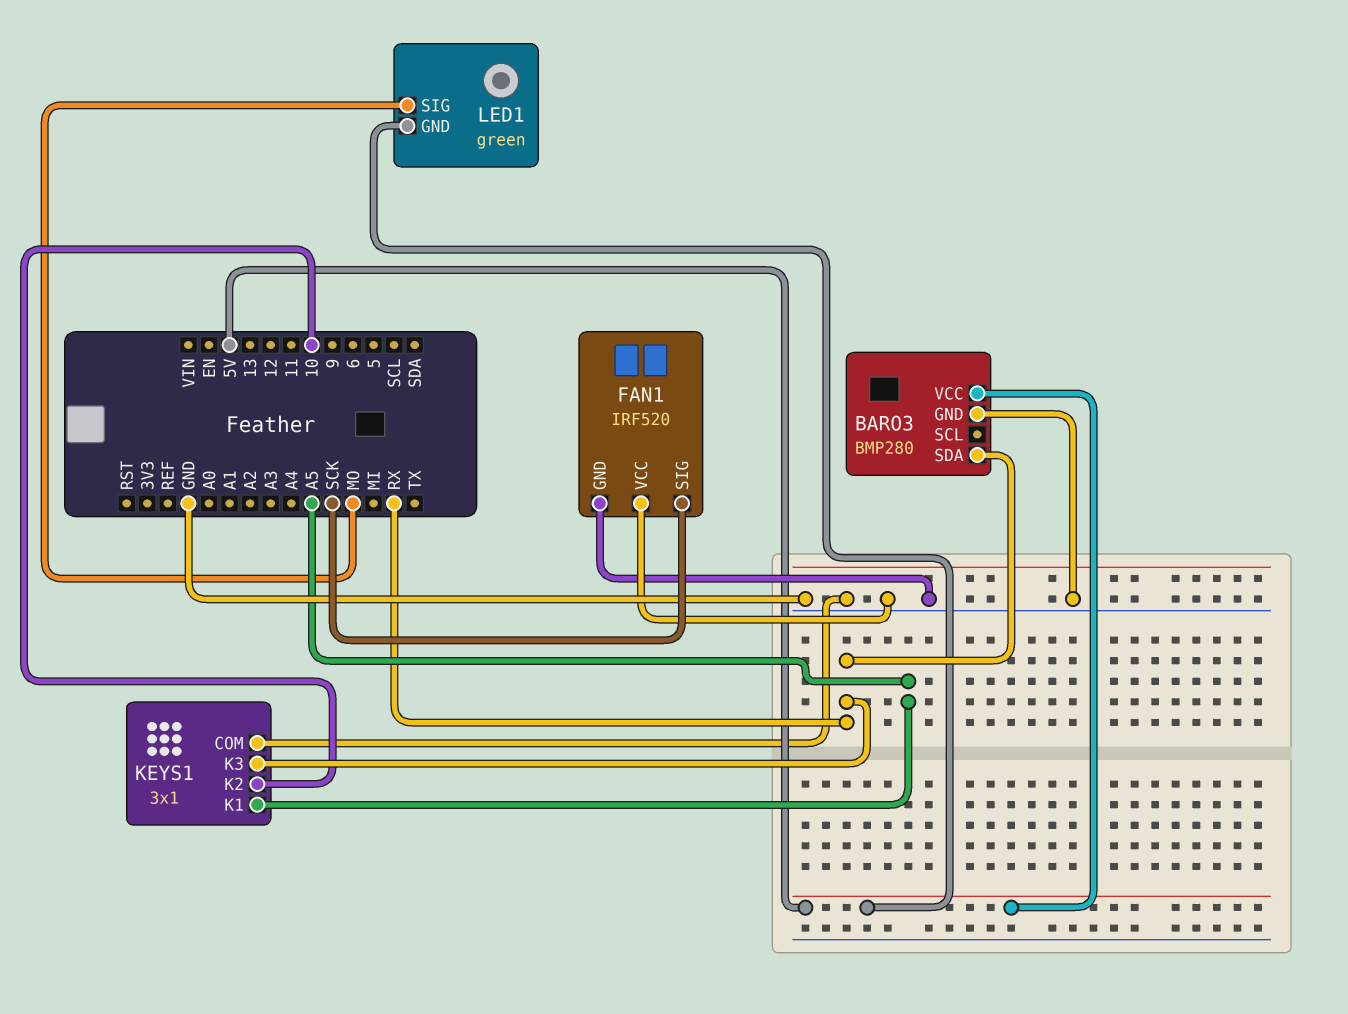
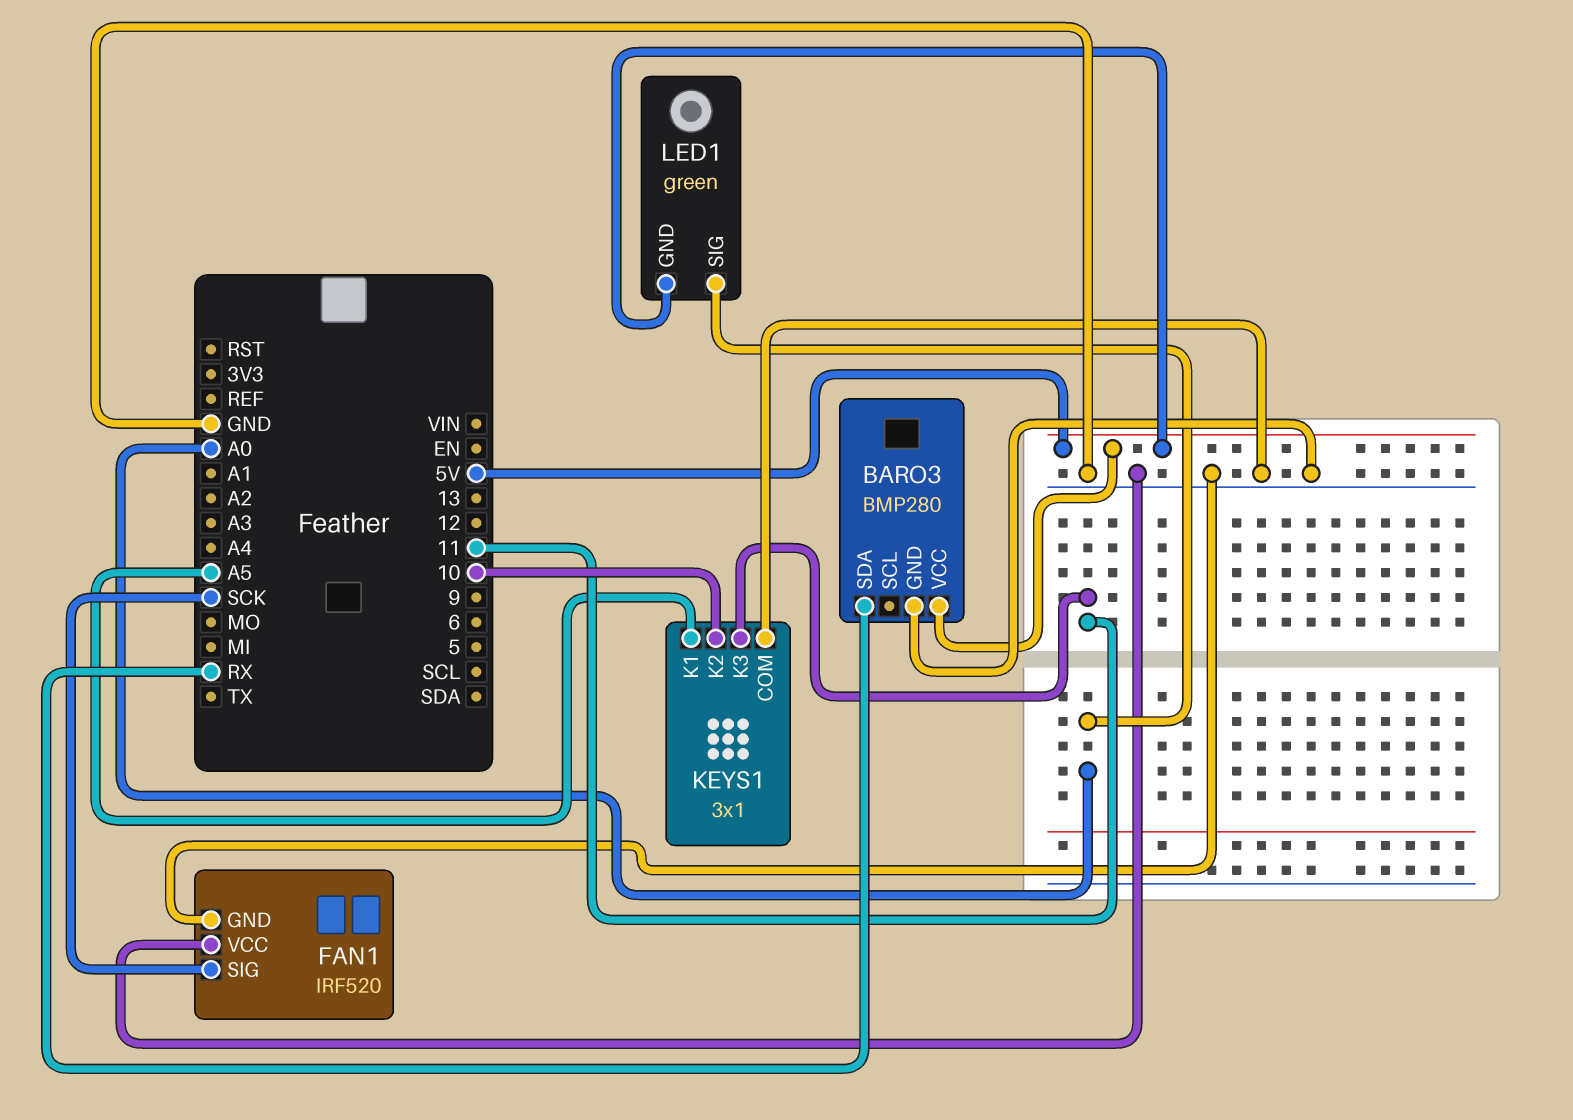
KEYS1 pin K3: RX -> 11
LED1 pin SIG: MO -> A0

